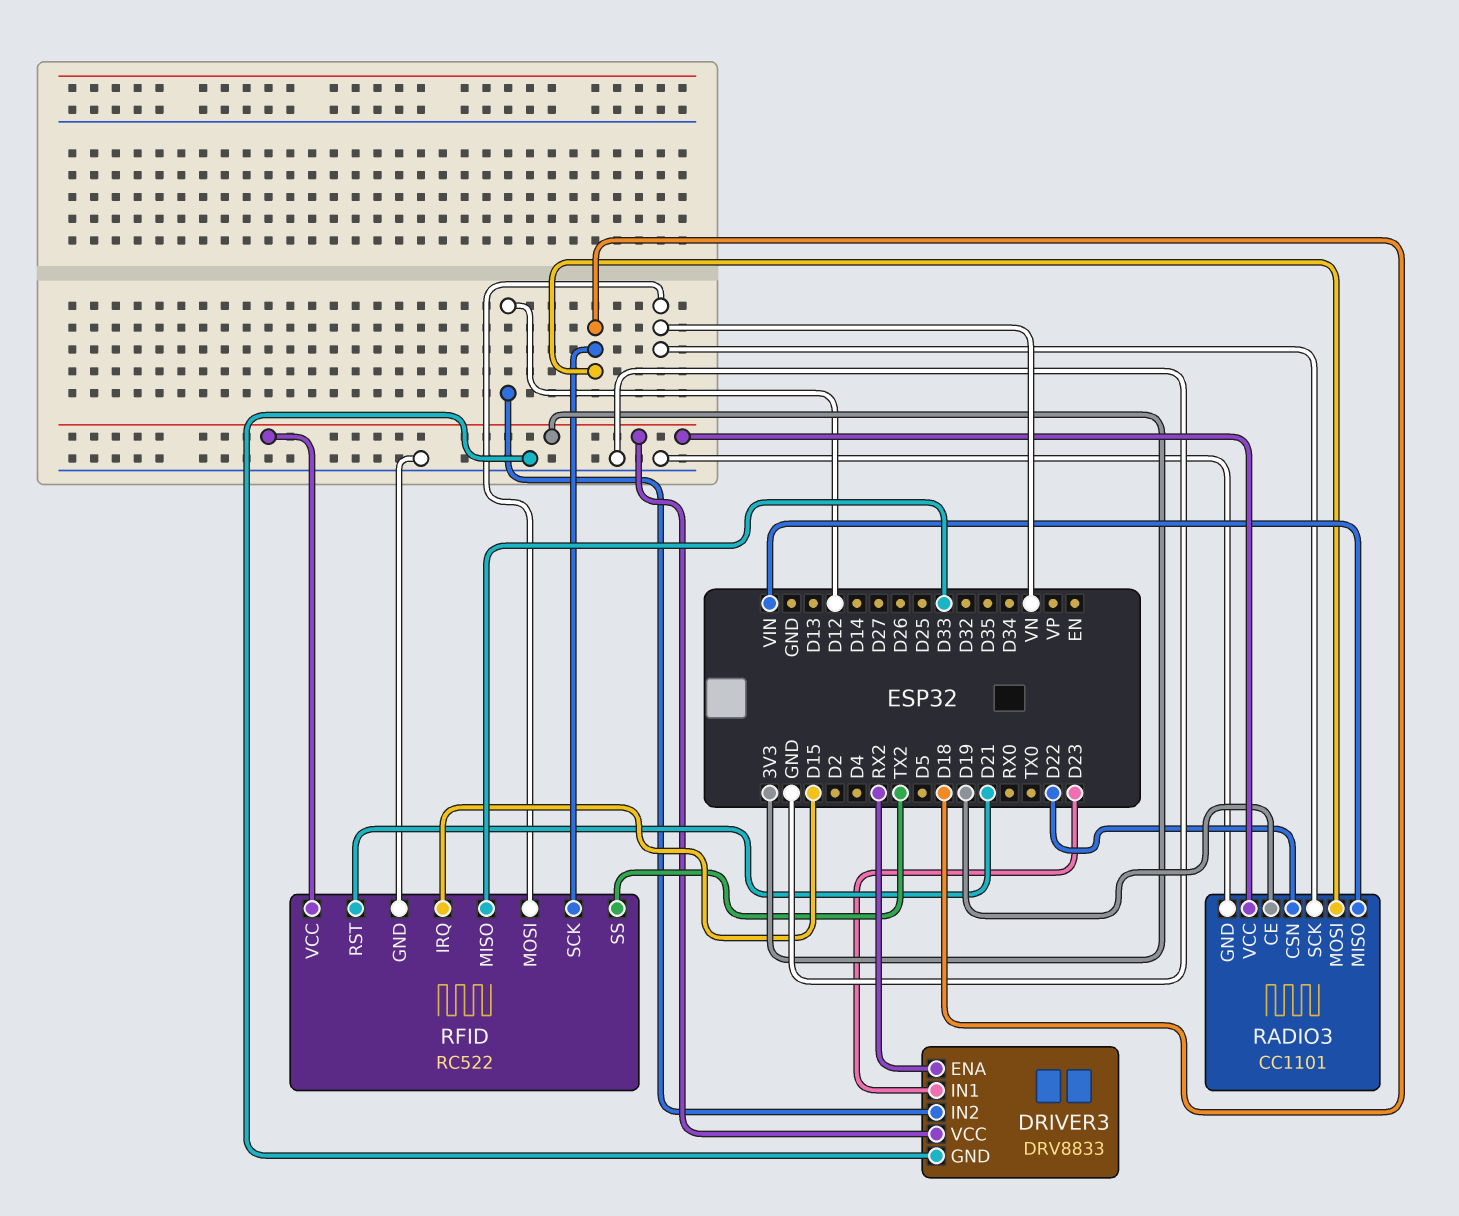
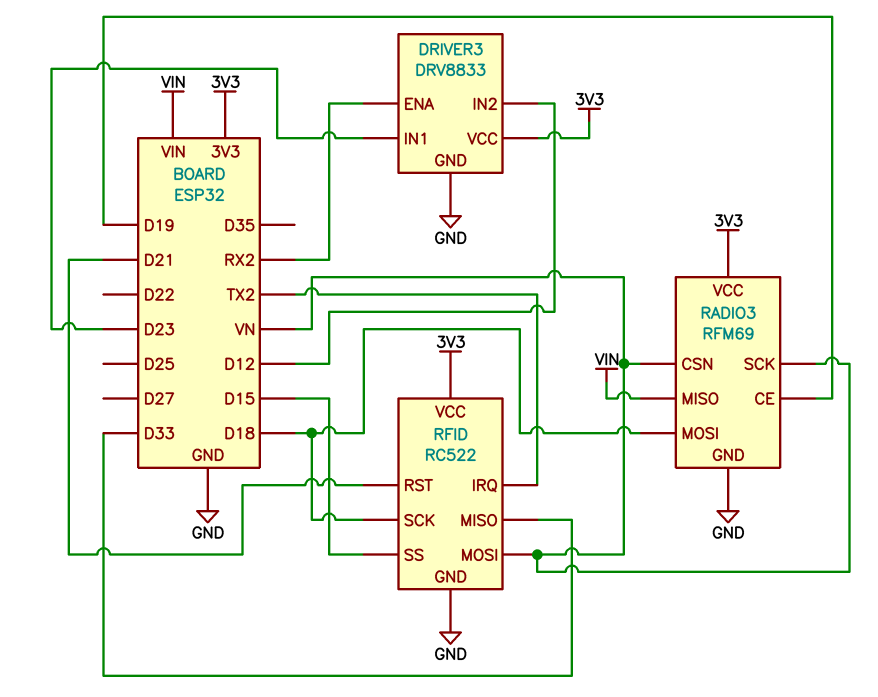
RADIO3: CC1101 -> RFM69
RADIO3 pin CSN: D22 -> VN
RFID pin IRQ: D15 -> TX2
RFID pin SS: TX2 -> D15

